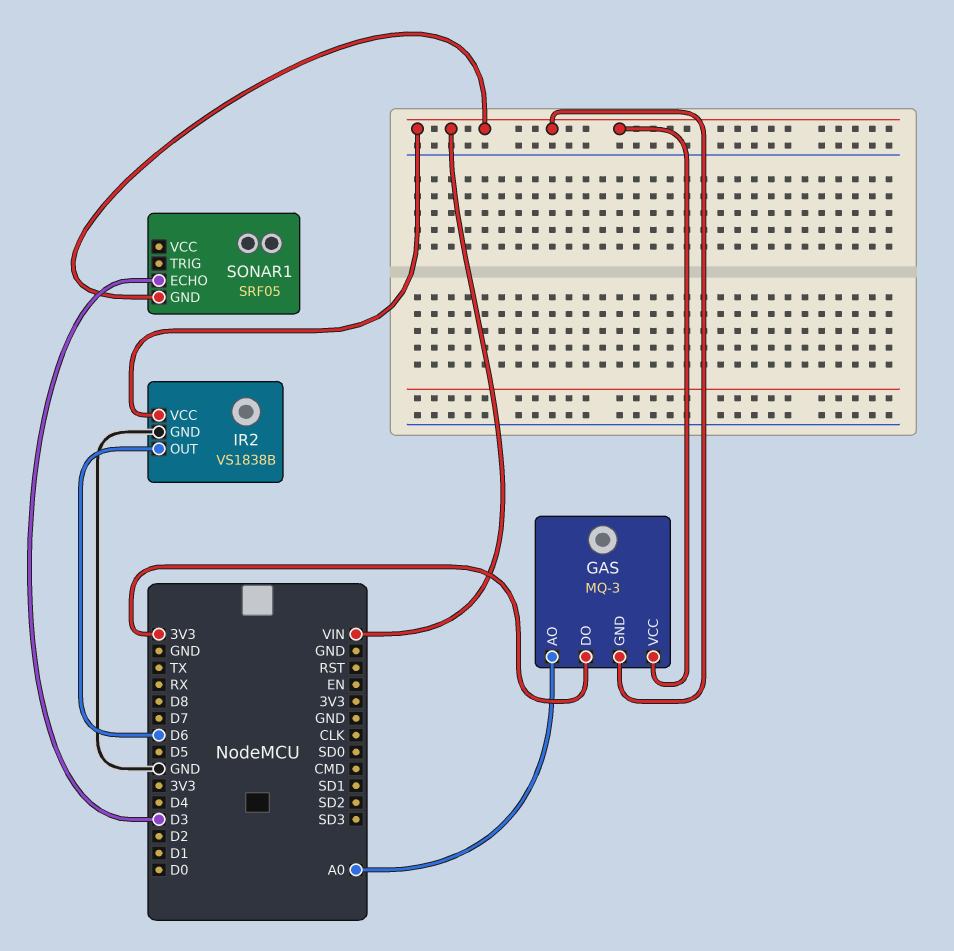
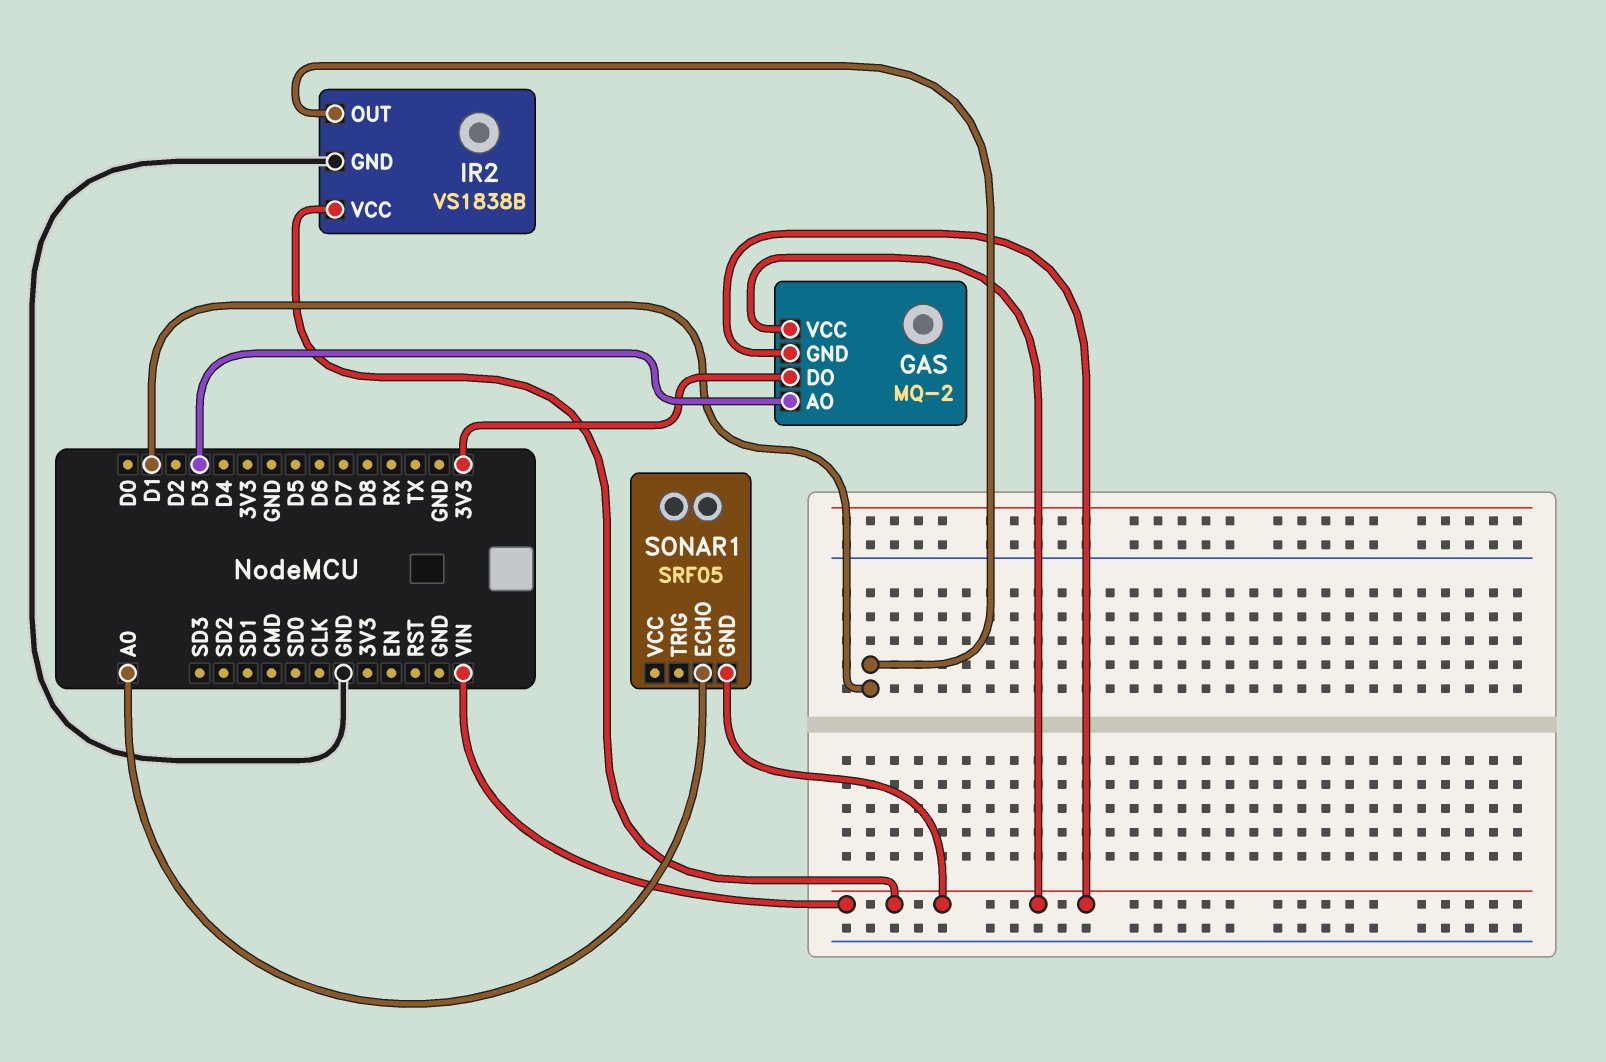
GAS: MQ-3 -> MQ-2
GAS pin AO: A0 -> D3
IR2 pin OUT: D6 -> D1
SONAR1 pin ECHO: D3 -> A0

